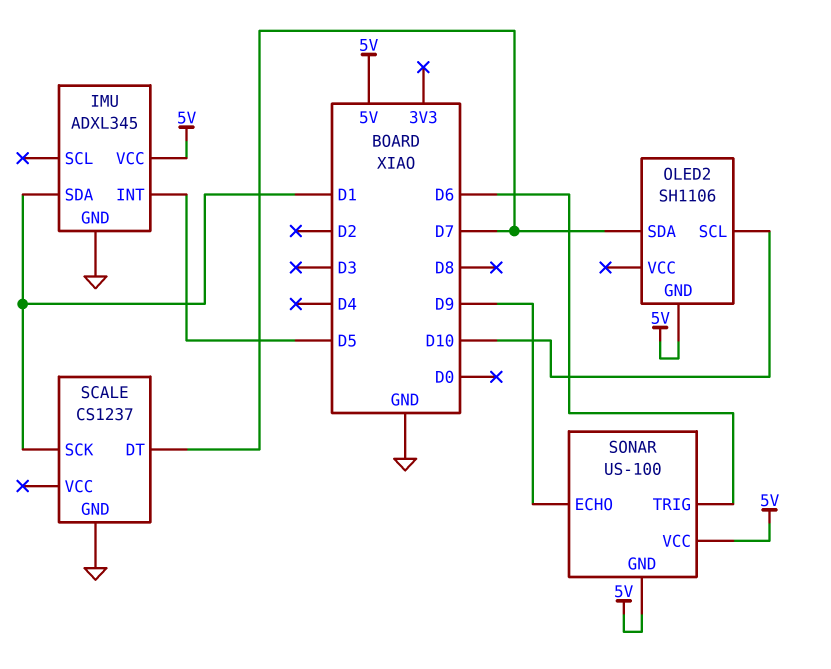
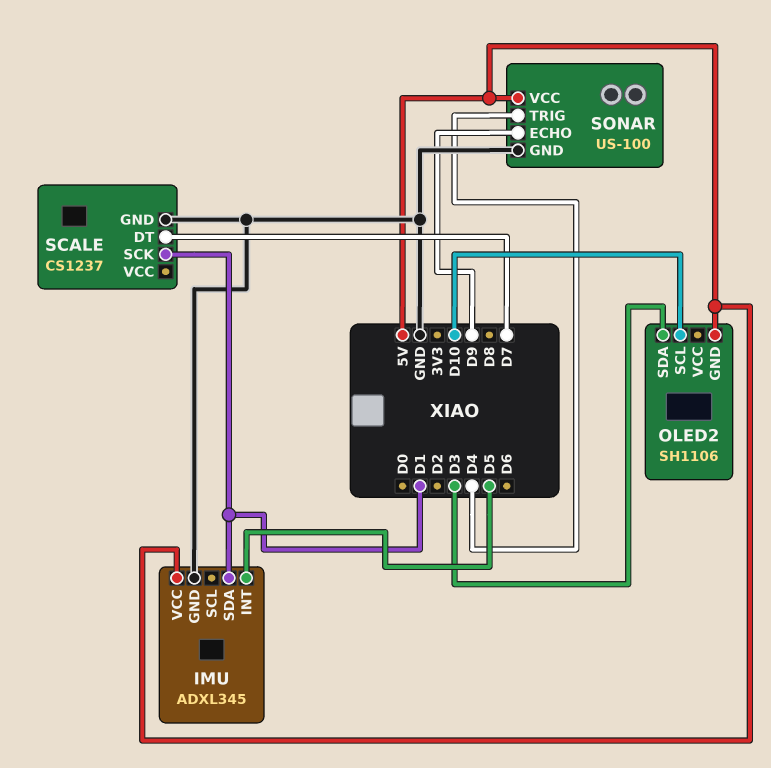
OLED2 pin SDA: D7 -> D3
SONAR pin GND: 5V -> GND
SONAR pin TRIG: D6 -> D4

